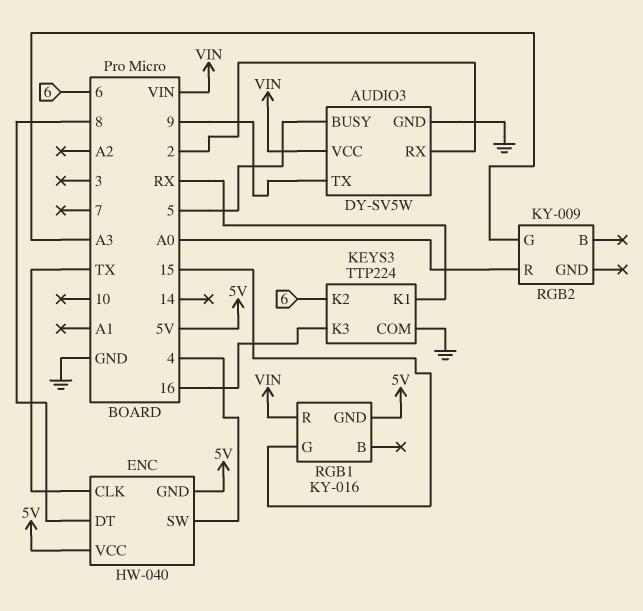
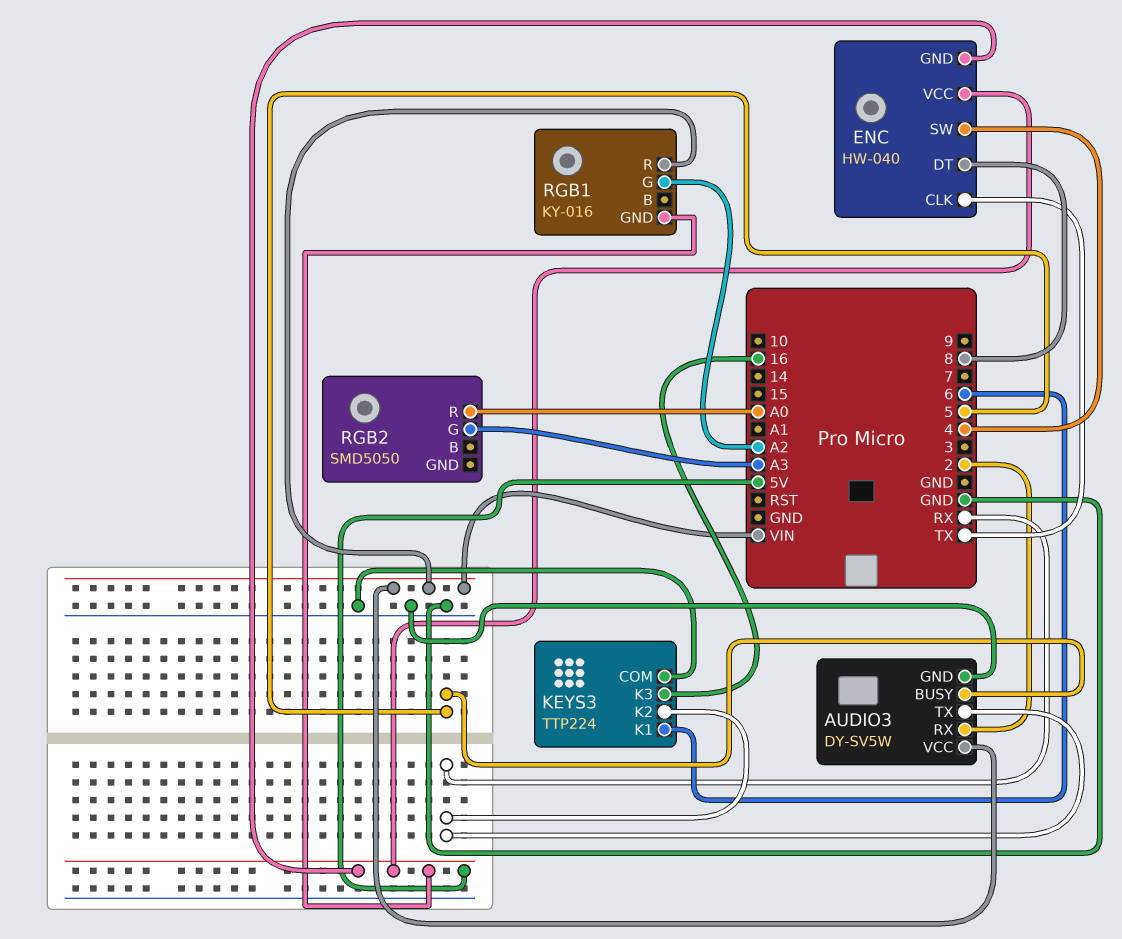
AUDIO3 pin TX: 9 -> RX
KEYS3 pin K1: RX -> 6
KEYS3 pin K2: 6 -> RX
RGB1 pin G: 15 -> A2
RGB2: KY-009 -> SMD5050

